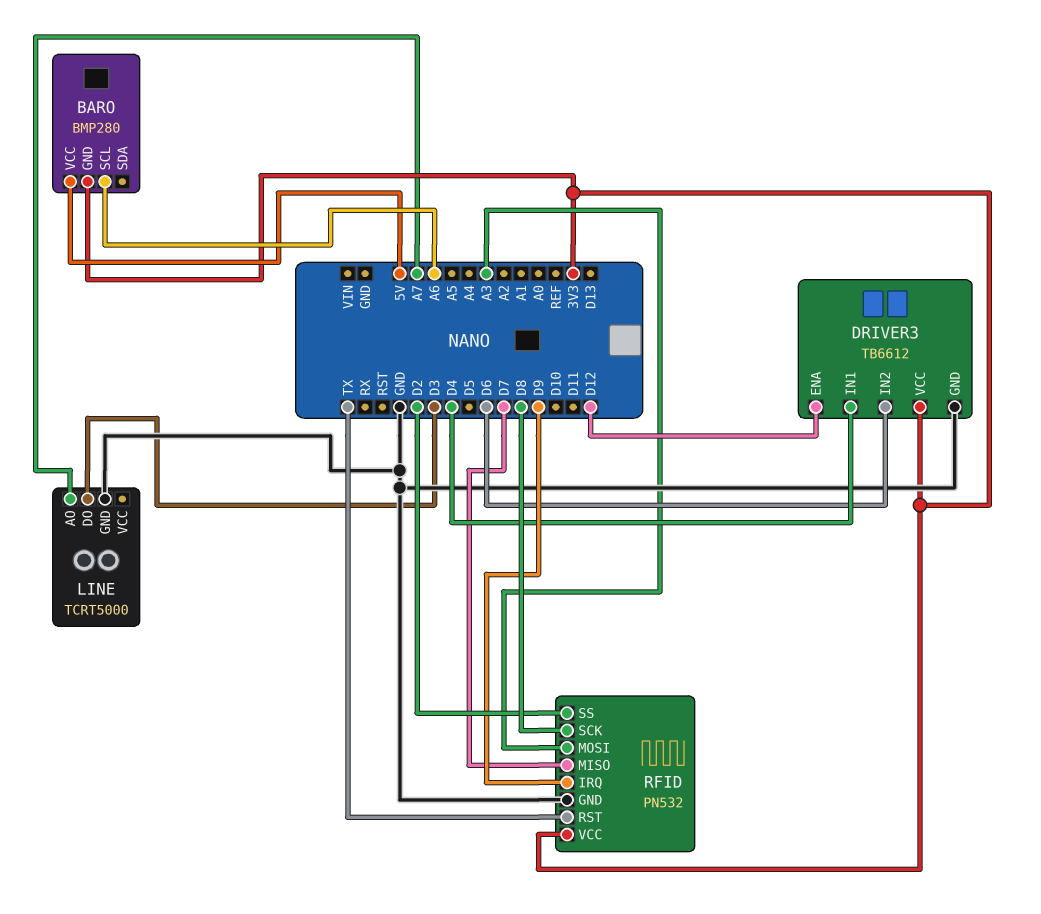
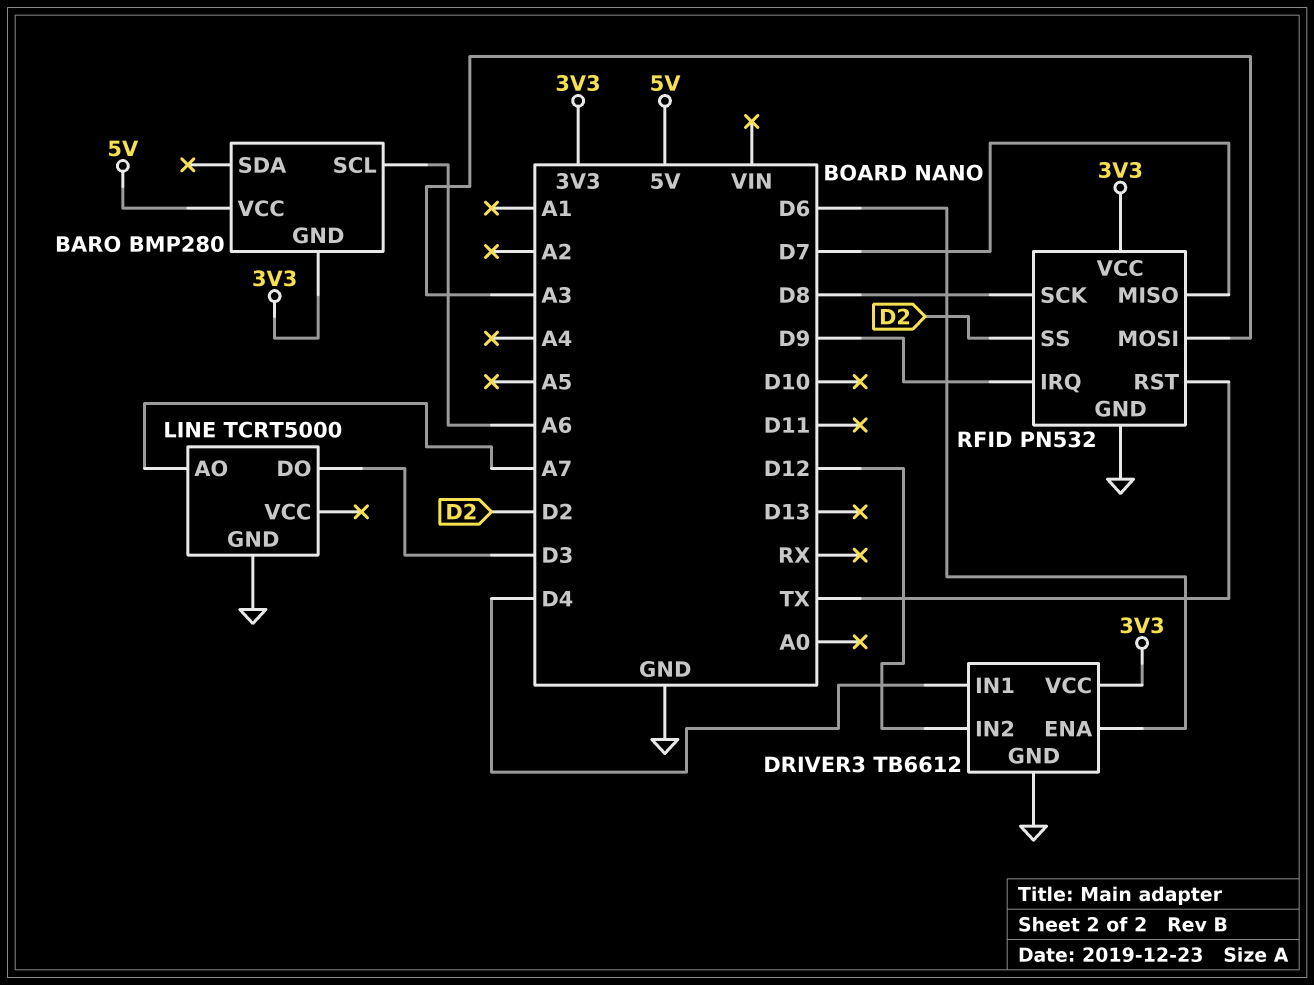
DRIVER3 pin ENA: D12 -> D6
DRIVER3 pin IN2: D6 -> D12

